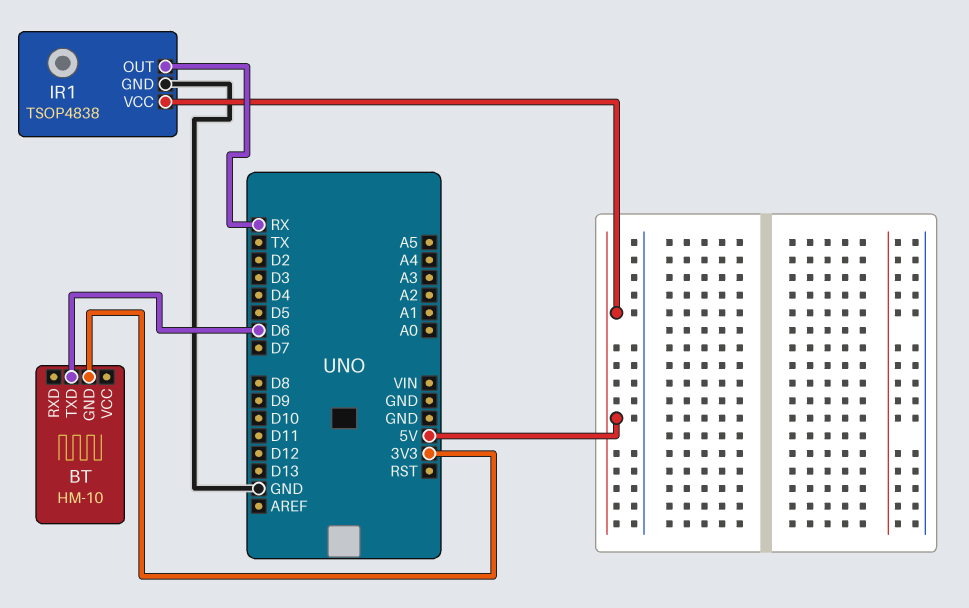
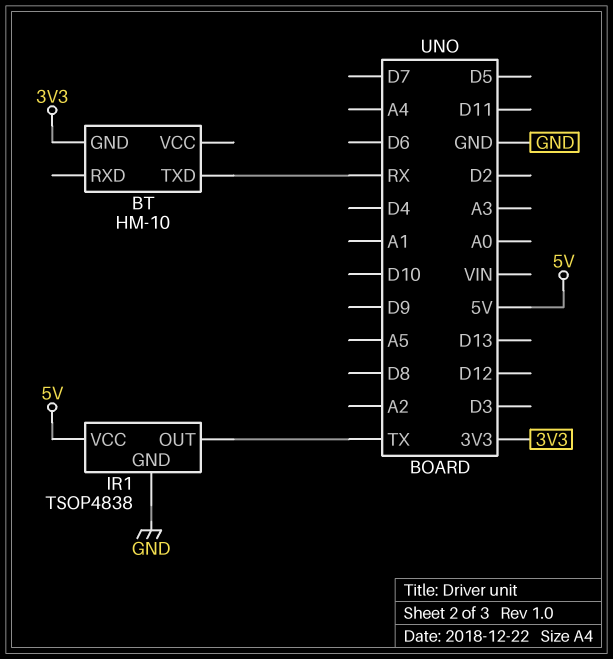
BT pin TXD: D6 -> RX
IR1 pin OUT: RX -> TX

